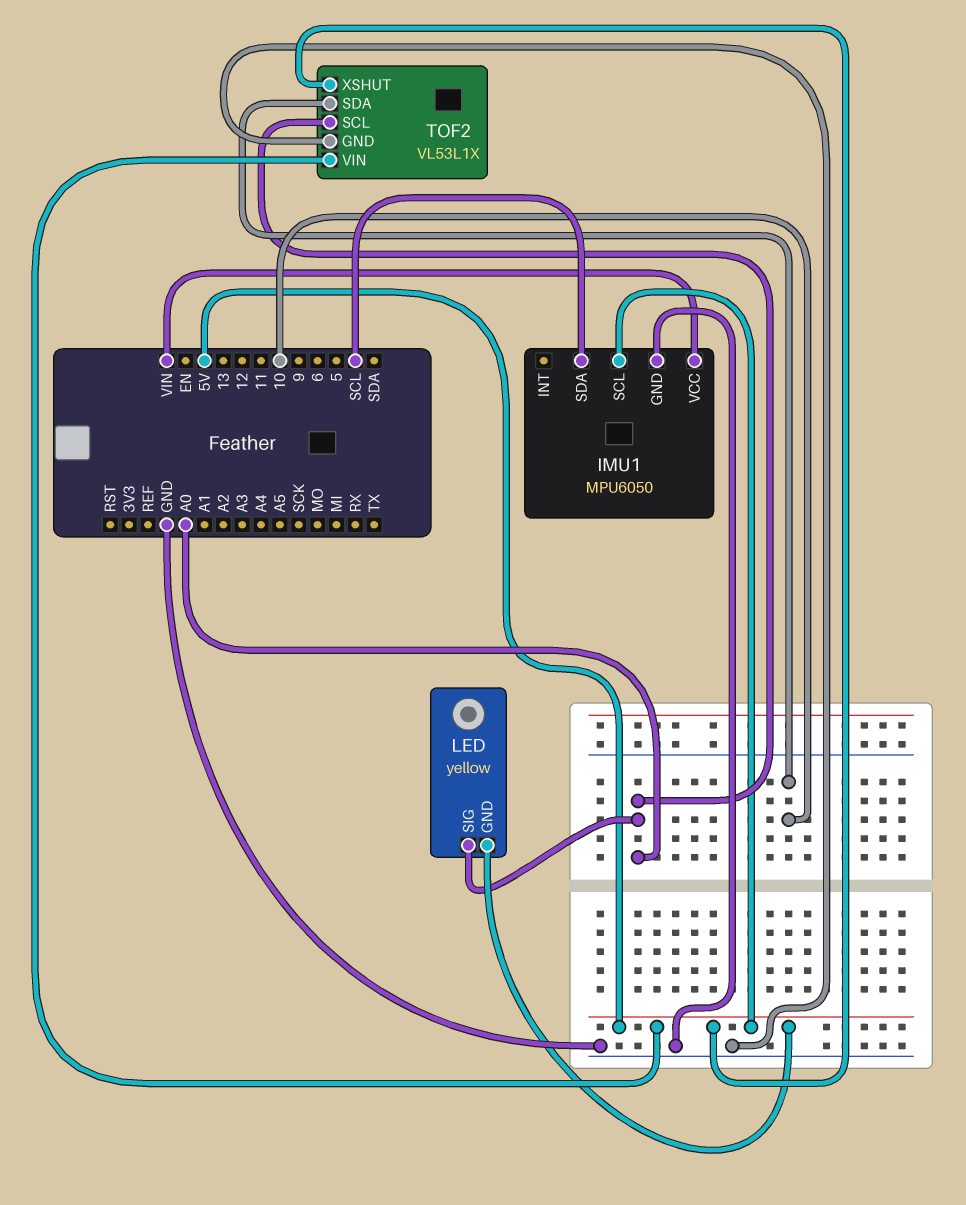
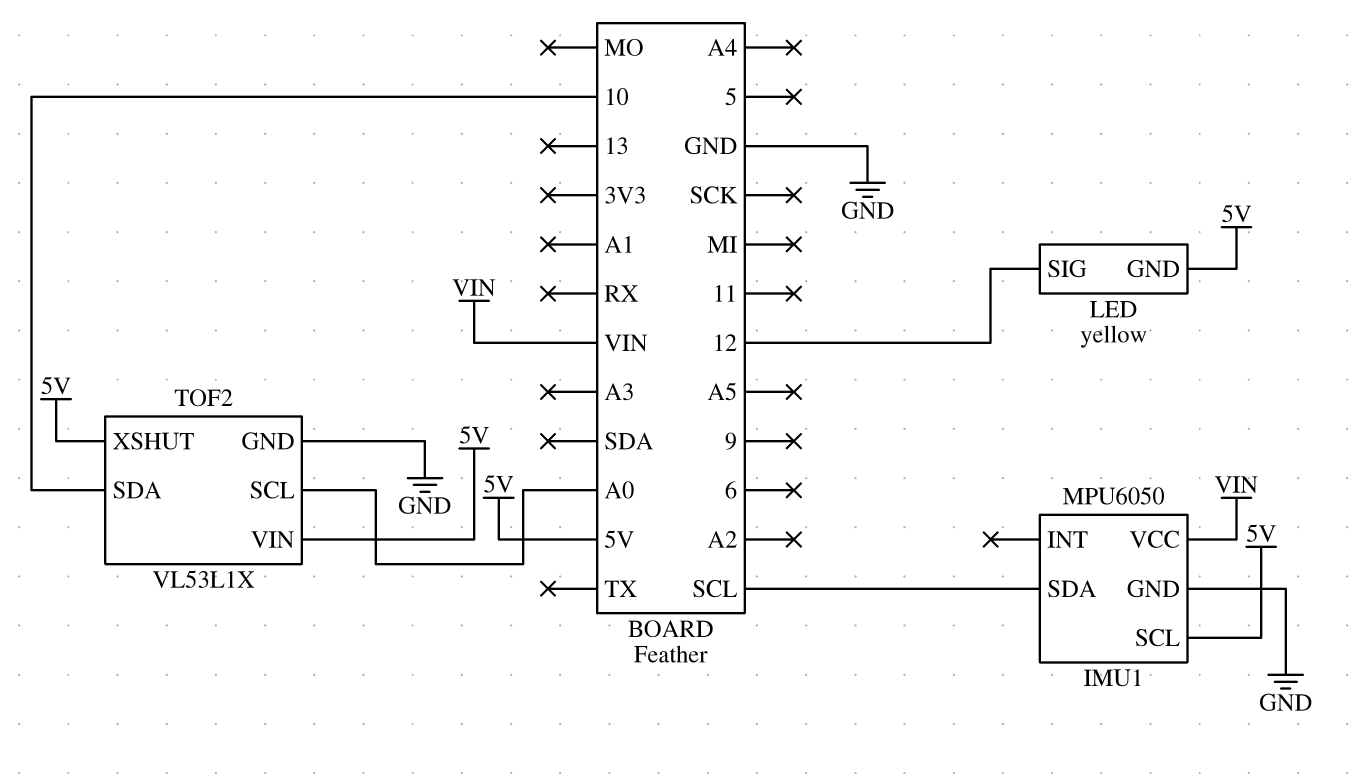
LED pin SIG: A0 -> 12

